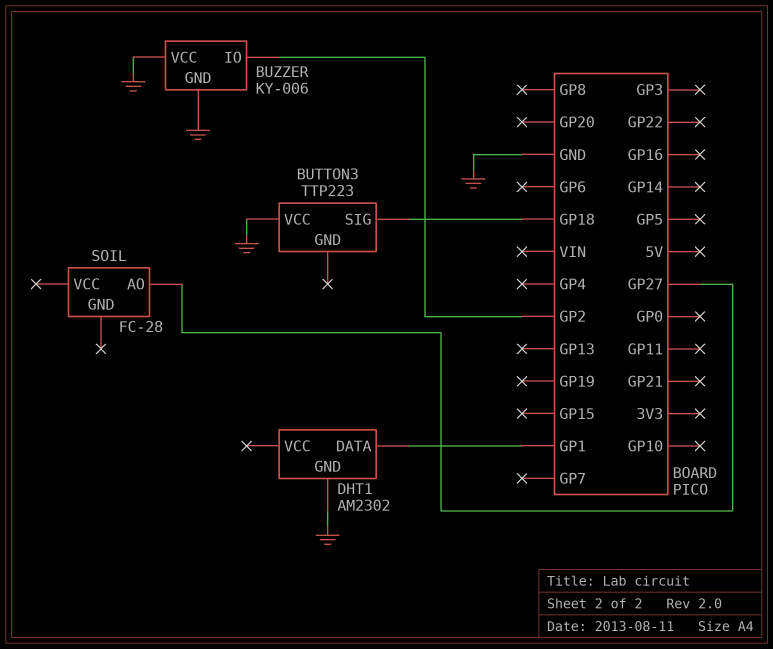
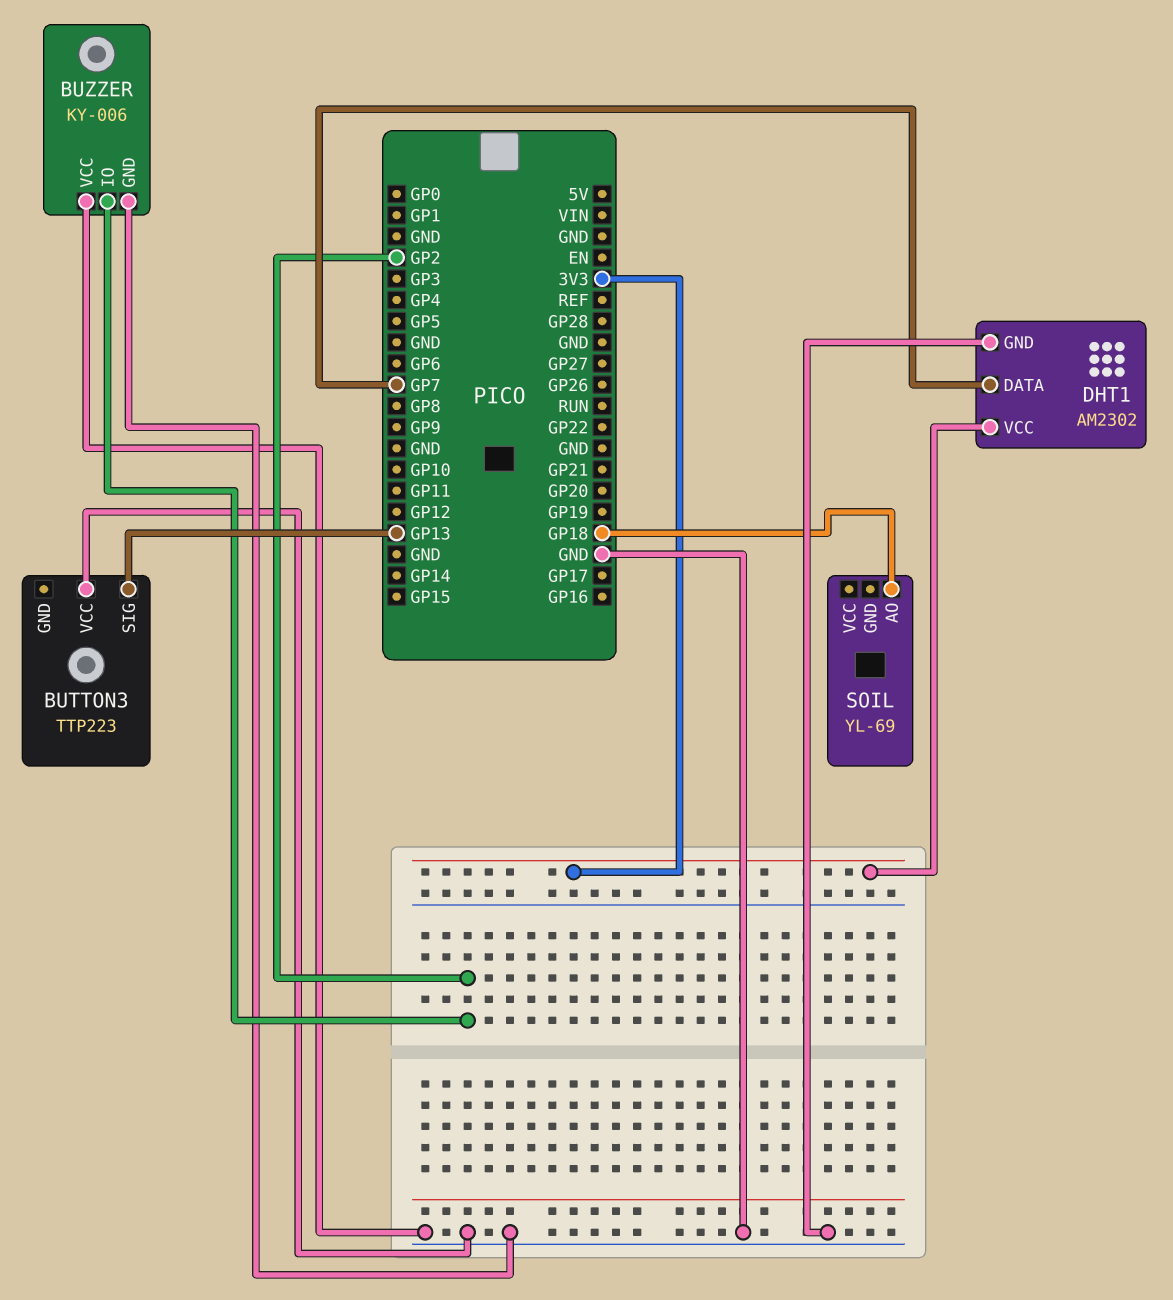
BUTTON3 pin SIG: GP18 -> GP13
DHT1 pin DATA: GP1 -> GP7
DHT1 pin VCC: none -> 3V3
SOIL: FC-28 -> YL-69
SOIL pin AO: GP27 -> GP18

